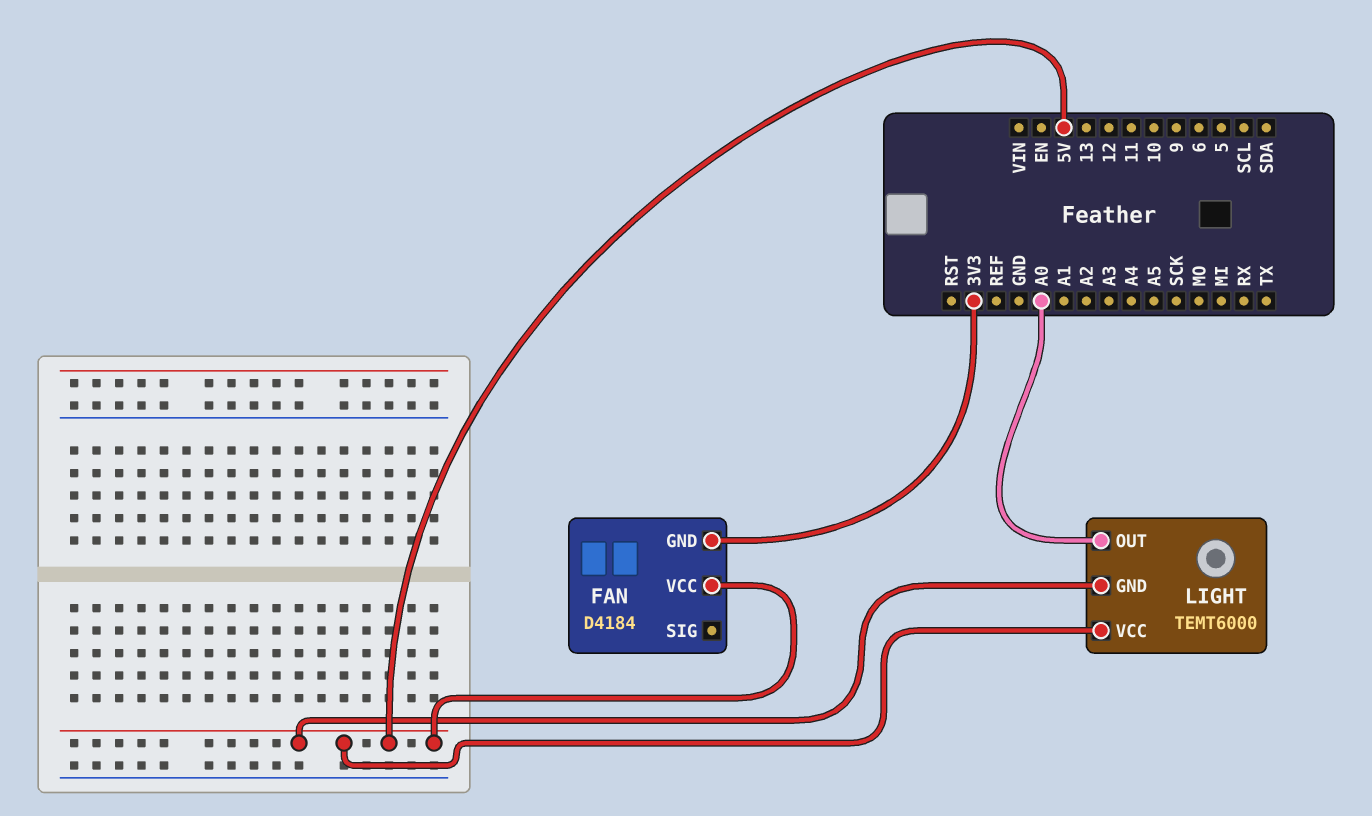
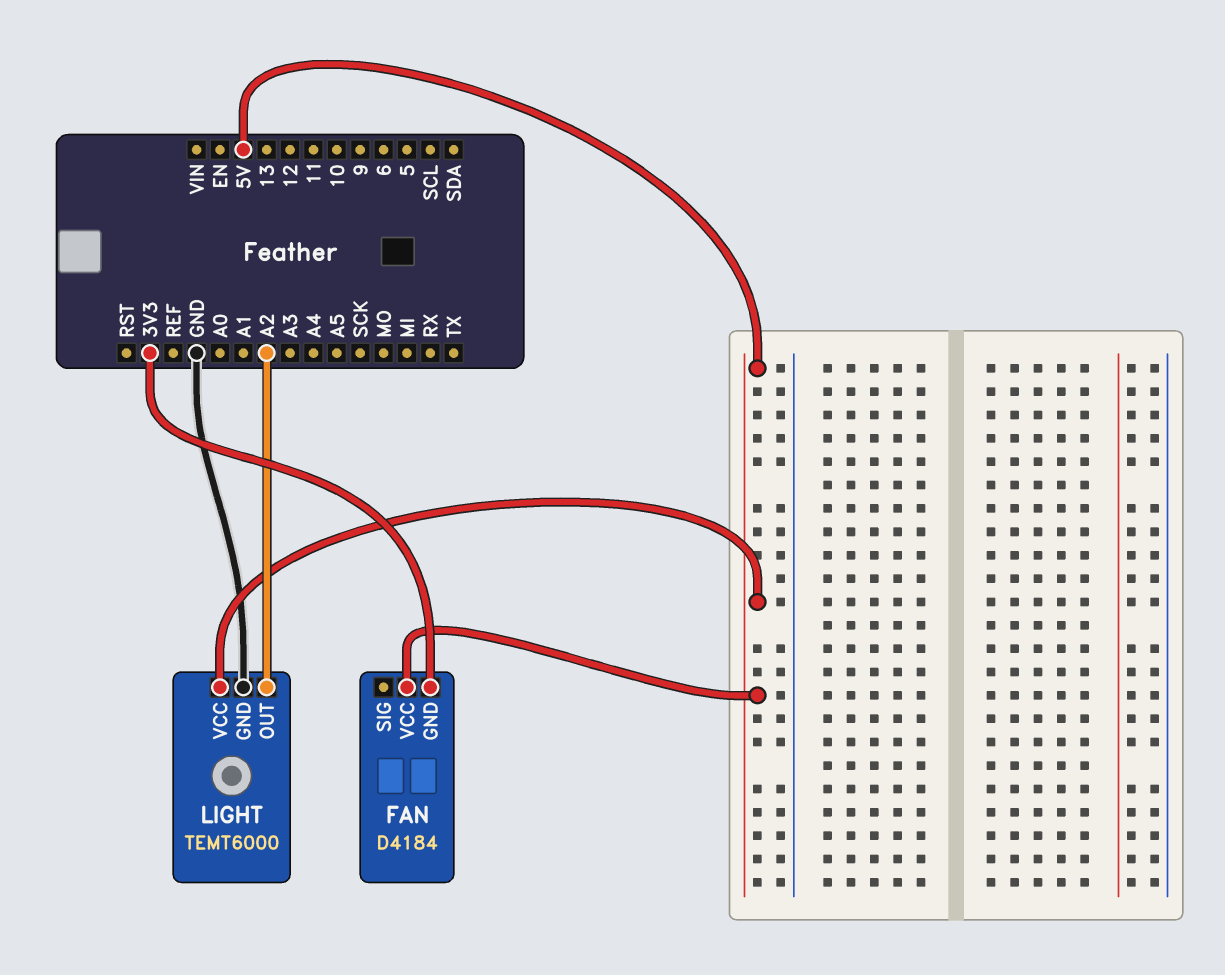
LIGHT pin GND: 5V -> GND
LIGHT pin OUT: A0 -> A2

